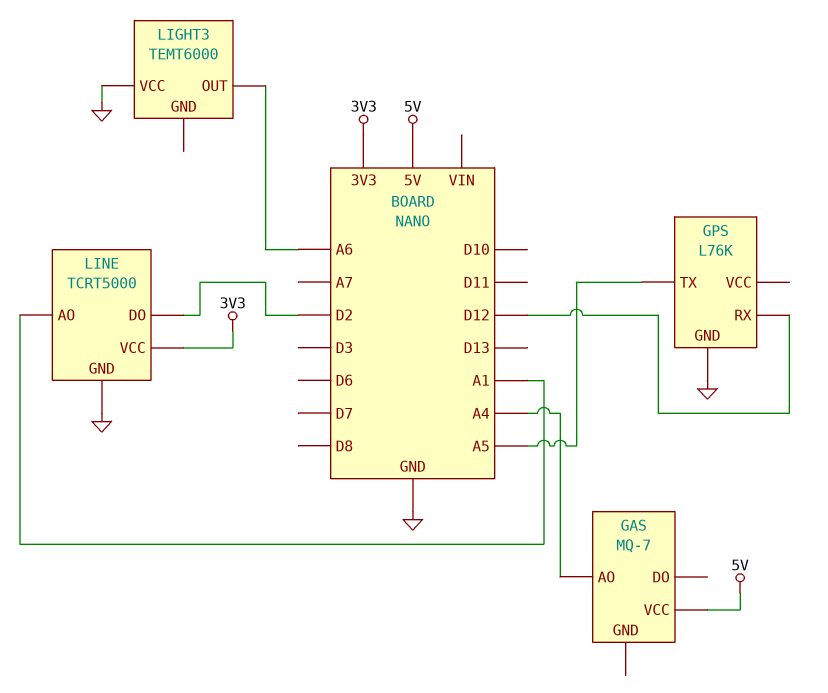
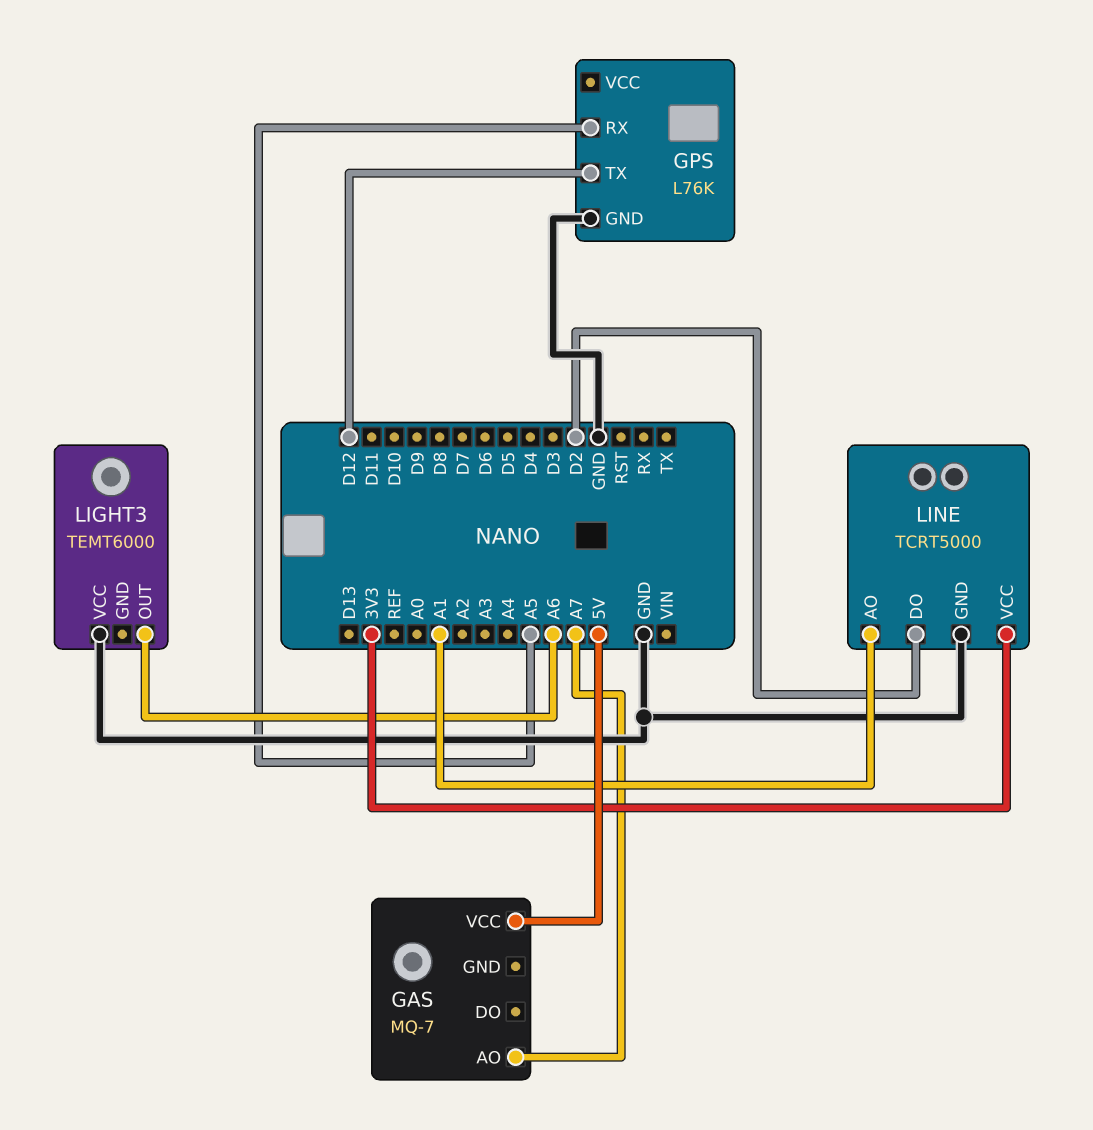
GAS pin AO: A4 -> A7
GPS pin RX: D12 -> A5
GPS pin TX: A5 -> D12

